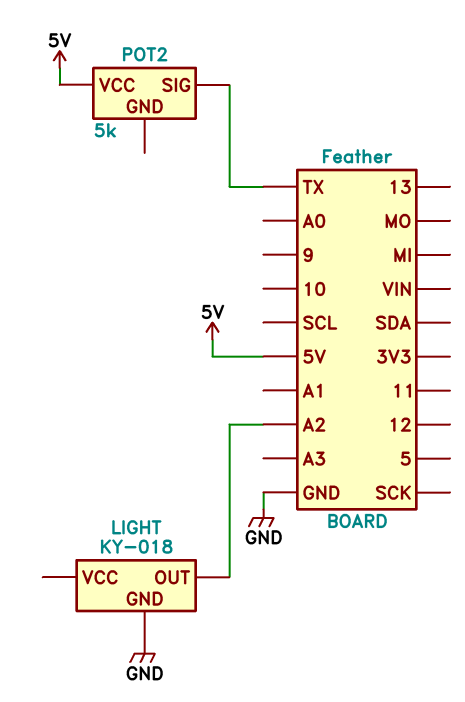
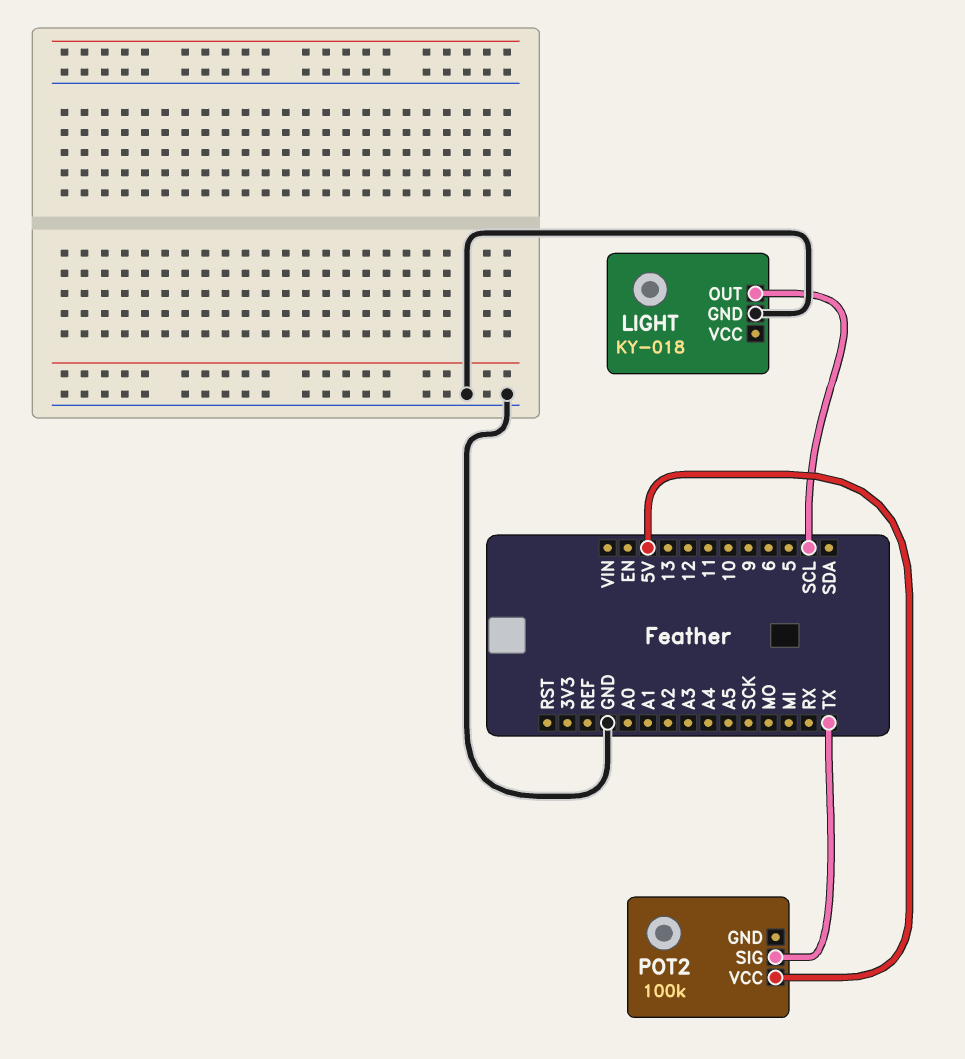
LIGHT pin OUT: A2 -> SCL
POT2: 5k -> 100k

